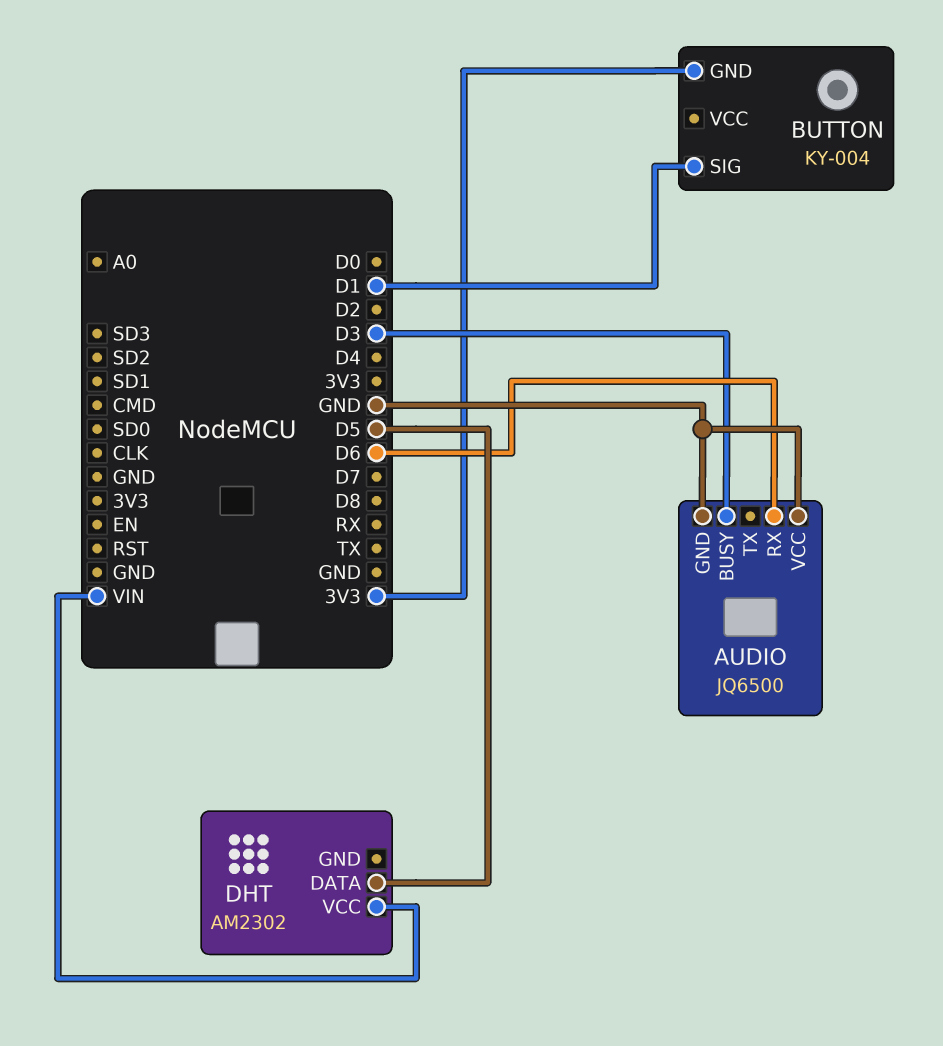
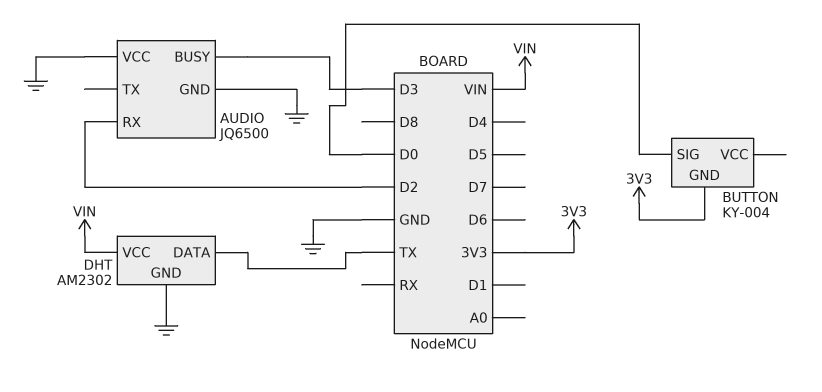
AUDIO pin RX: D6 -> D2
BUTTON pin SIG: D1 -> D0
DHT pin DATA: D5 -> TX
DHT pin GND: none -> GND

